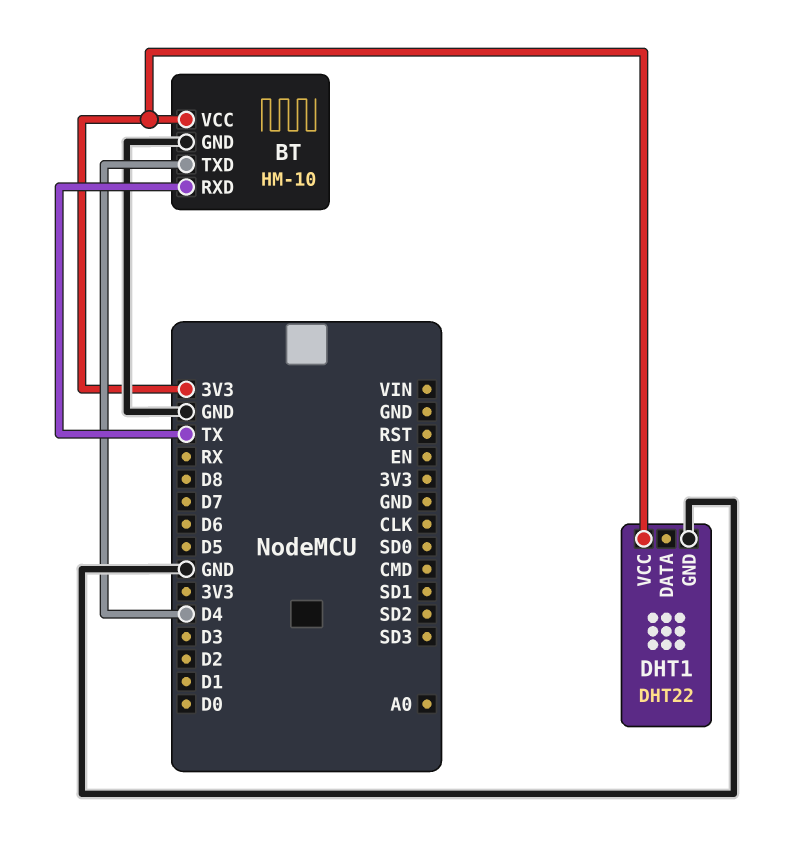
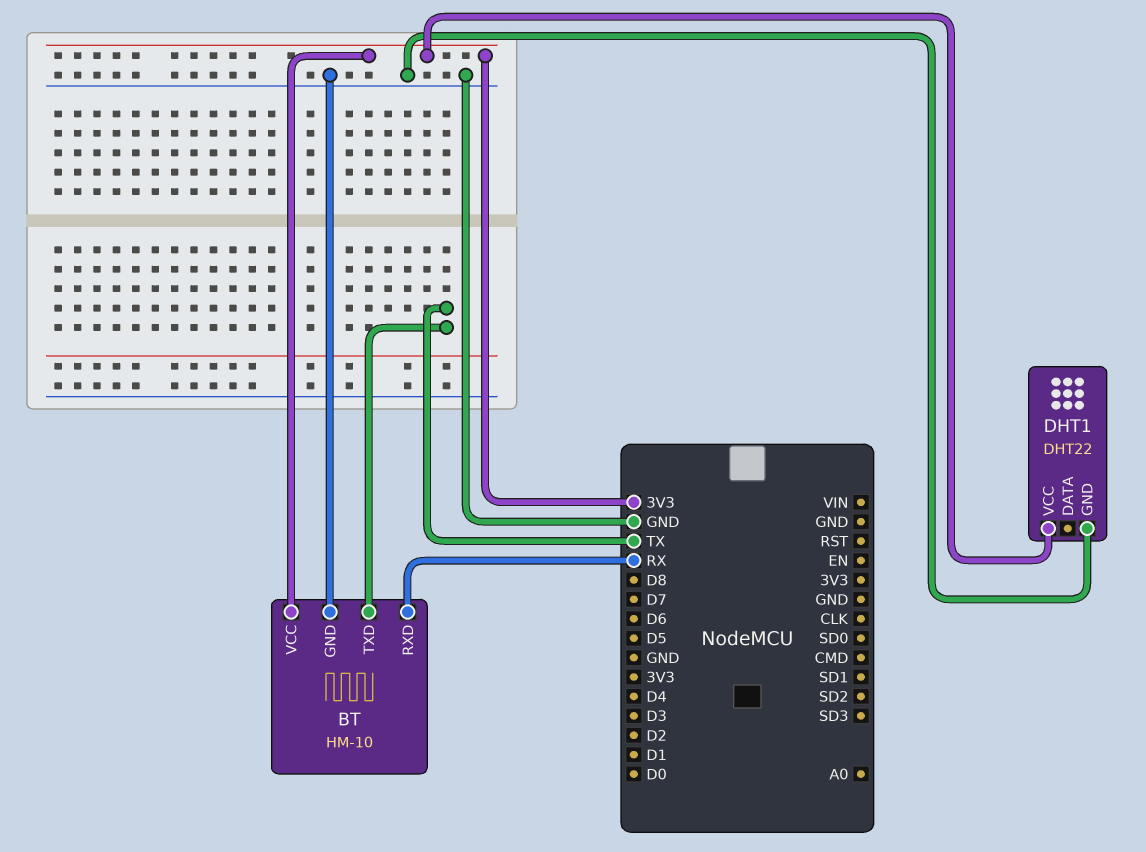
BT pin RXD: TX -> RX
BT pin TXD: D4 -> TX

